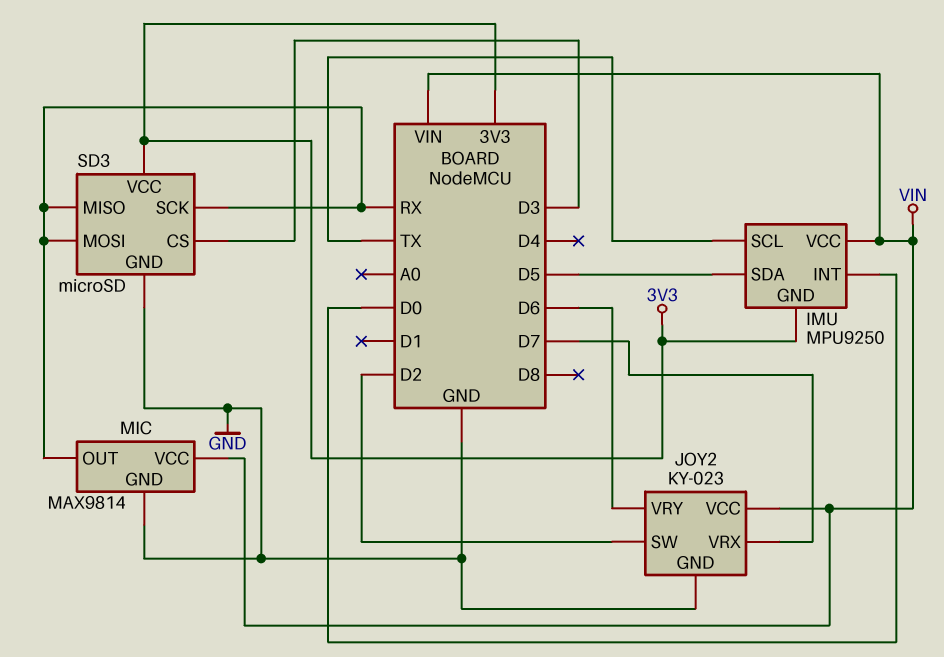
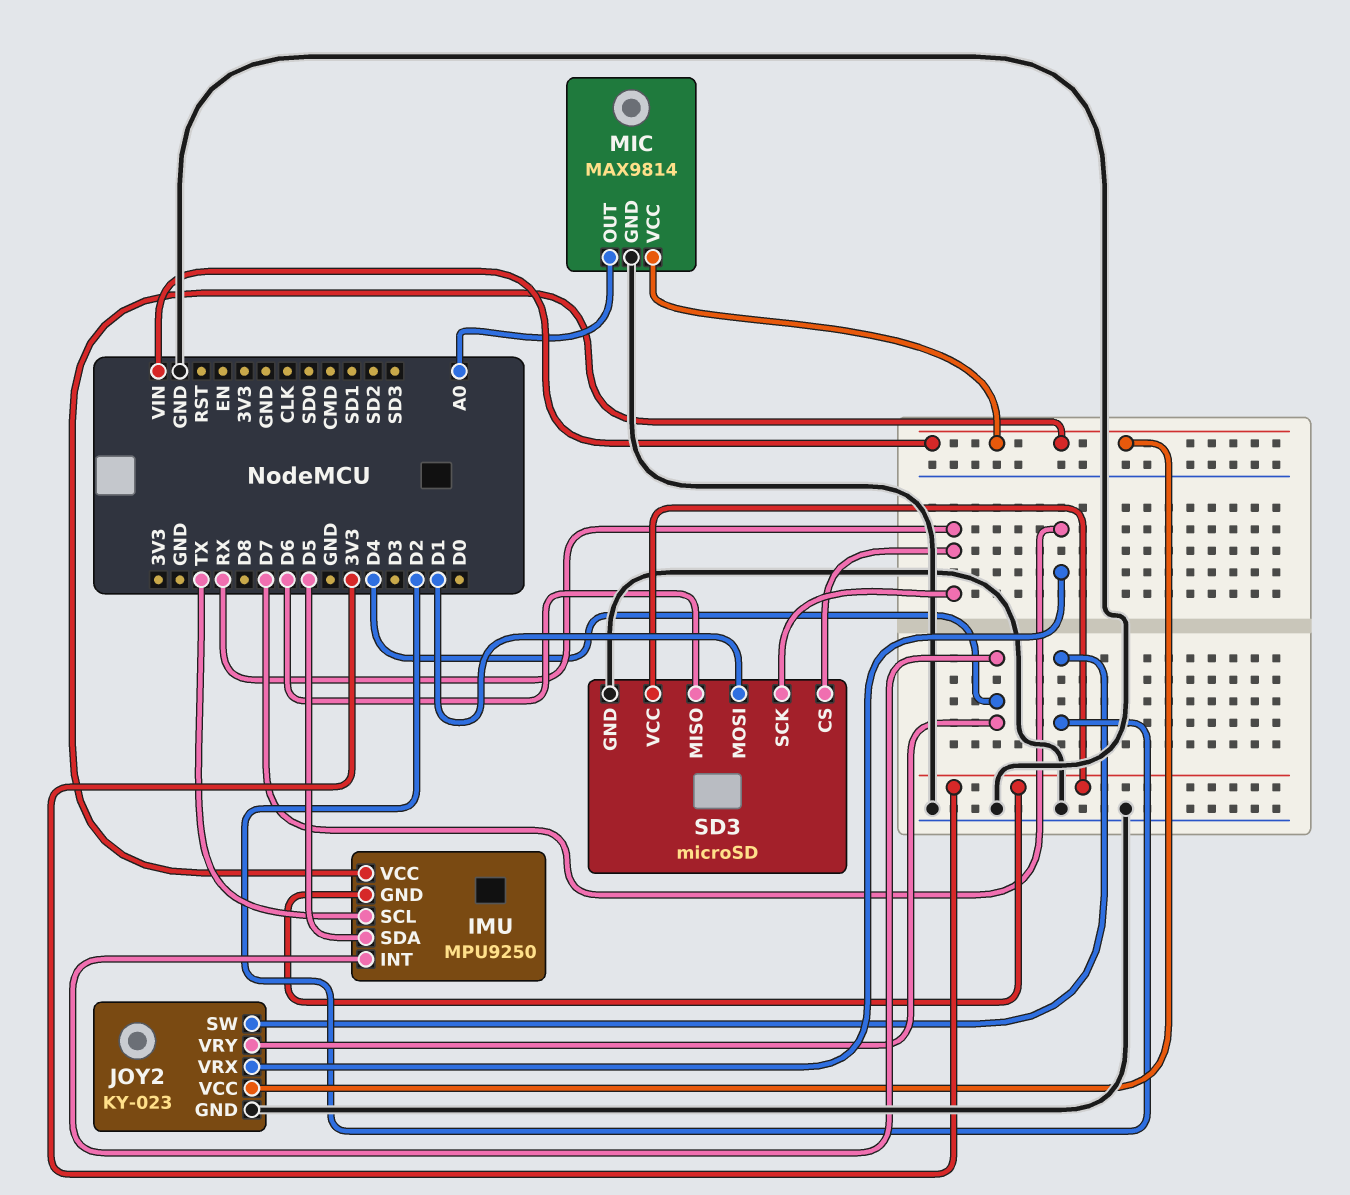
IMU pin INT: D0 -> D4
JOY2 pin VRY: D6 -> D4
MIC pin OUT: RX -> A0
SD3 pin CS: D3 -> RX
SD3 pin MISO: RX -> D6
SD3 pin MOSI: RX -> D1

